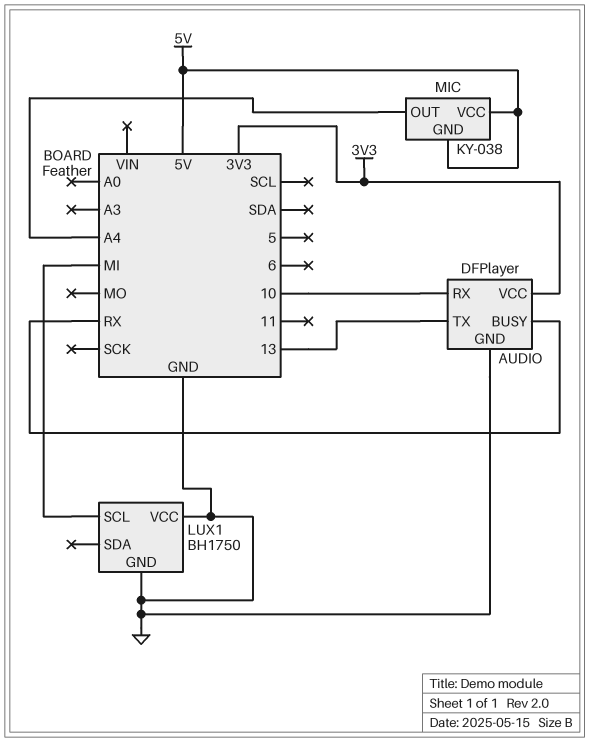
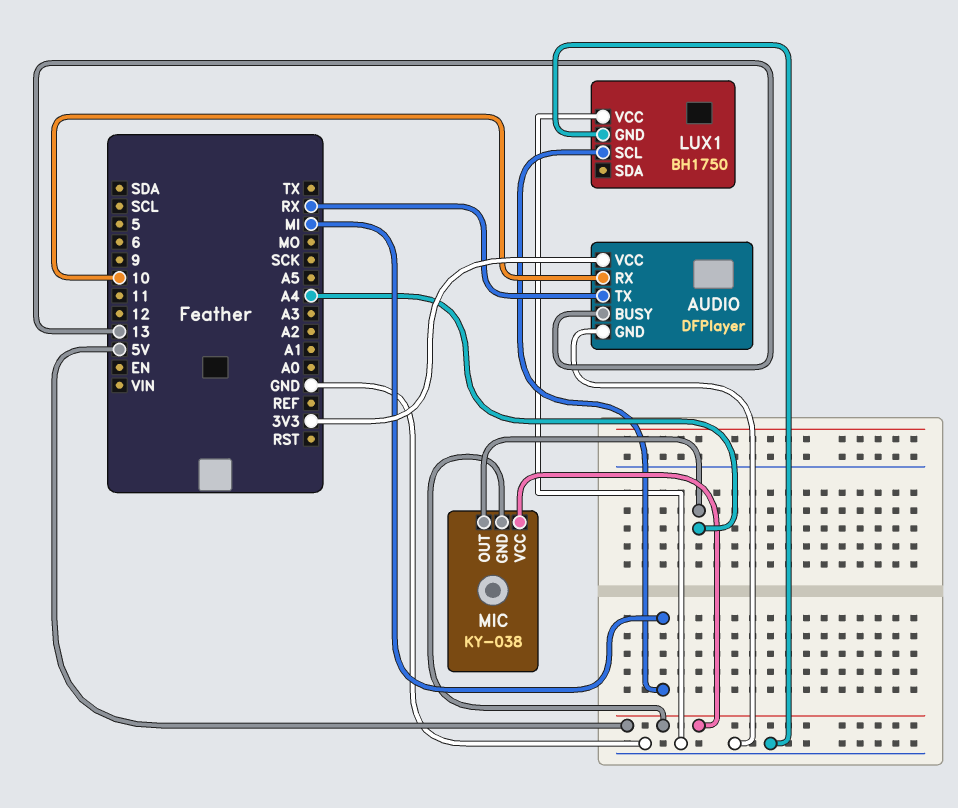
AUDIO pin BUSY: RX -> 13
AUDIO pin TX: 13 -> RX

